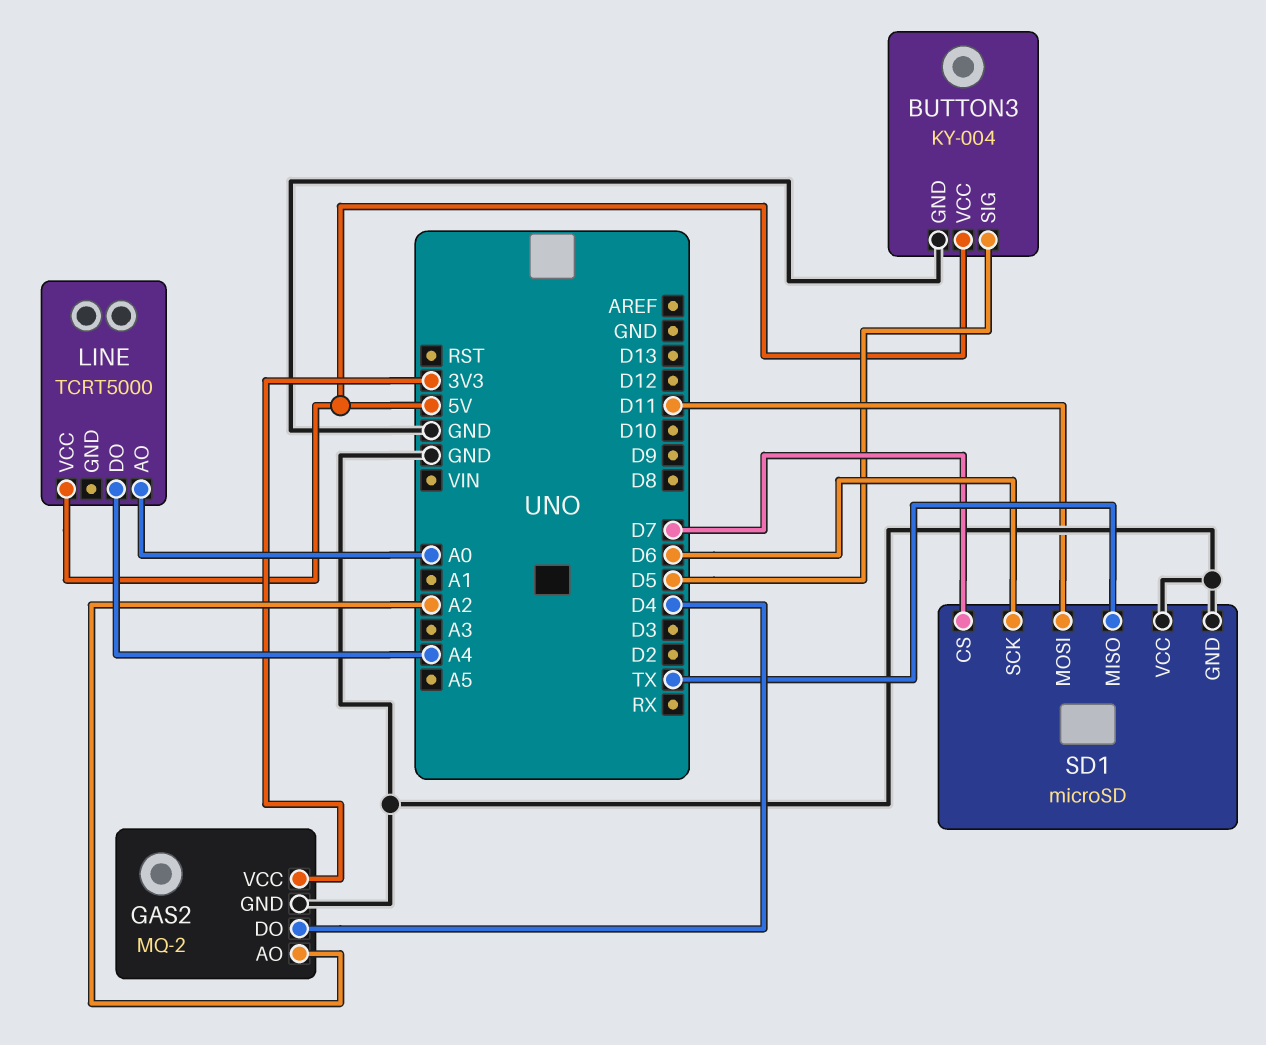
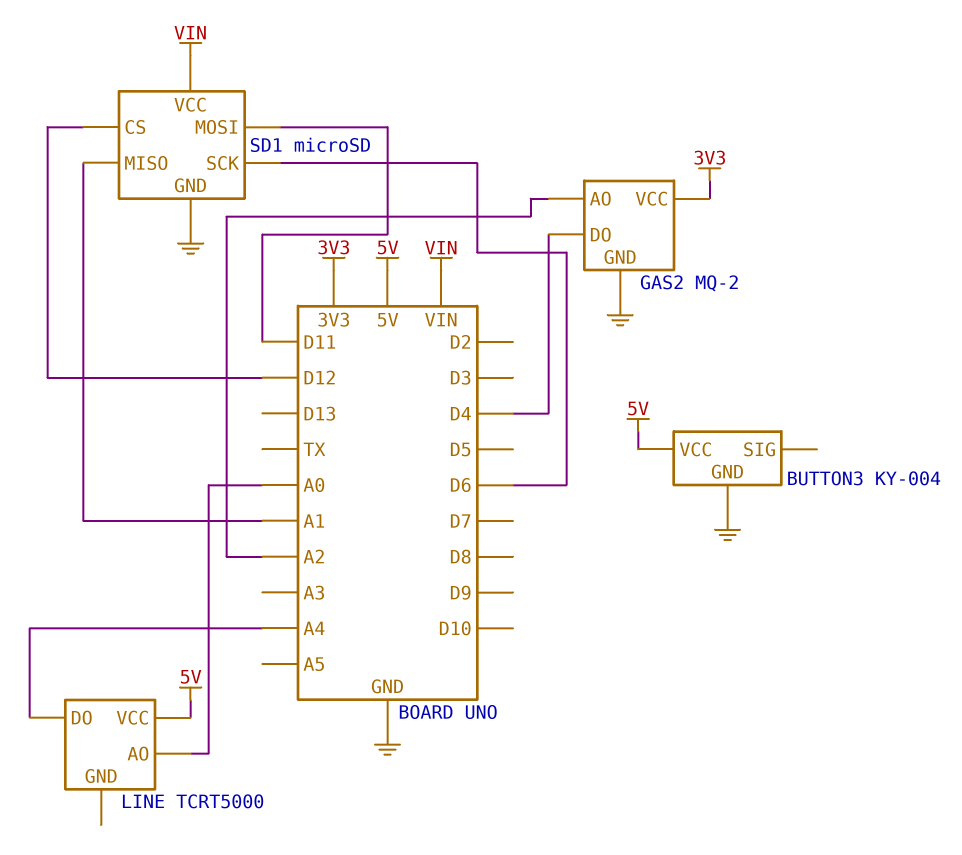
BUTTON3 pin SIG: D5 -> none
SD1 pin CS: D7 -> D12
SD1 pin MISO: TX -> A1
SD1 pin VCC: GND -> VIN

